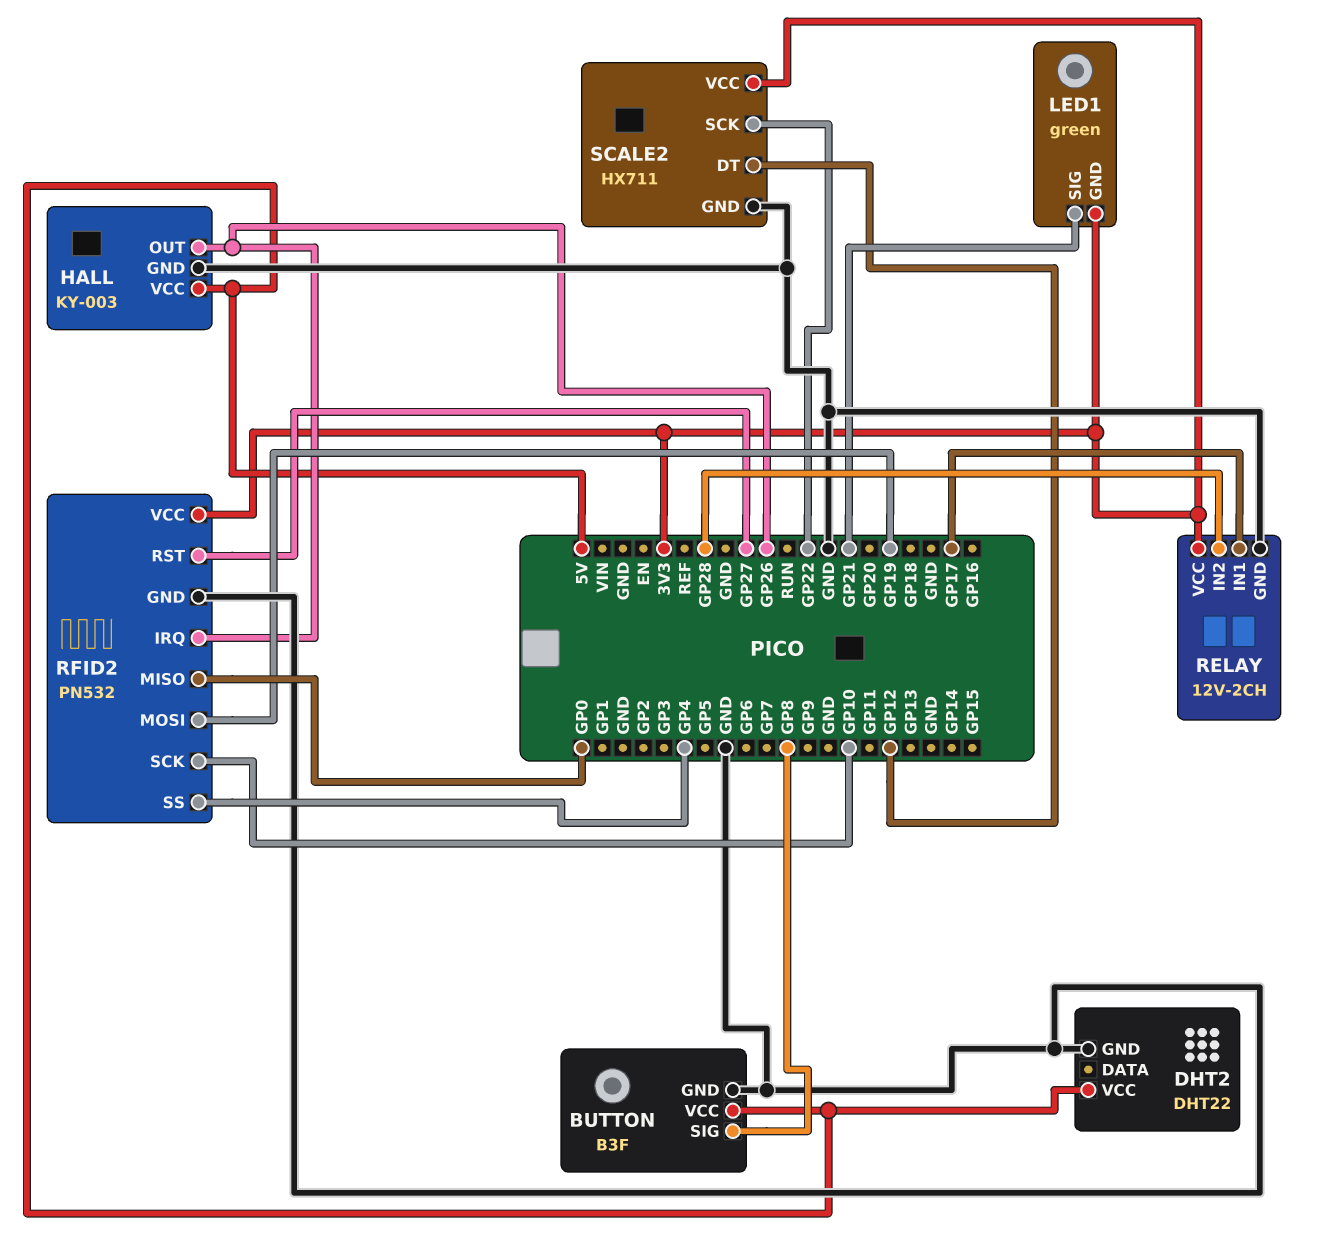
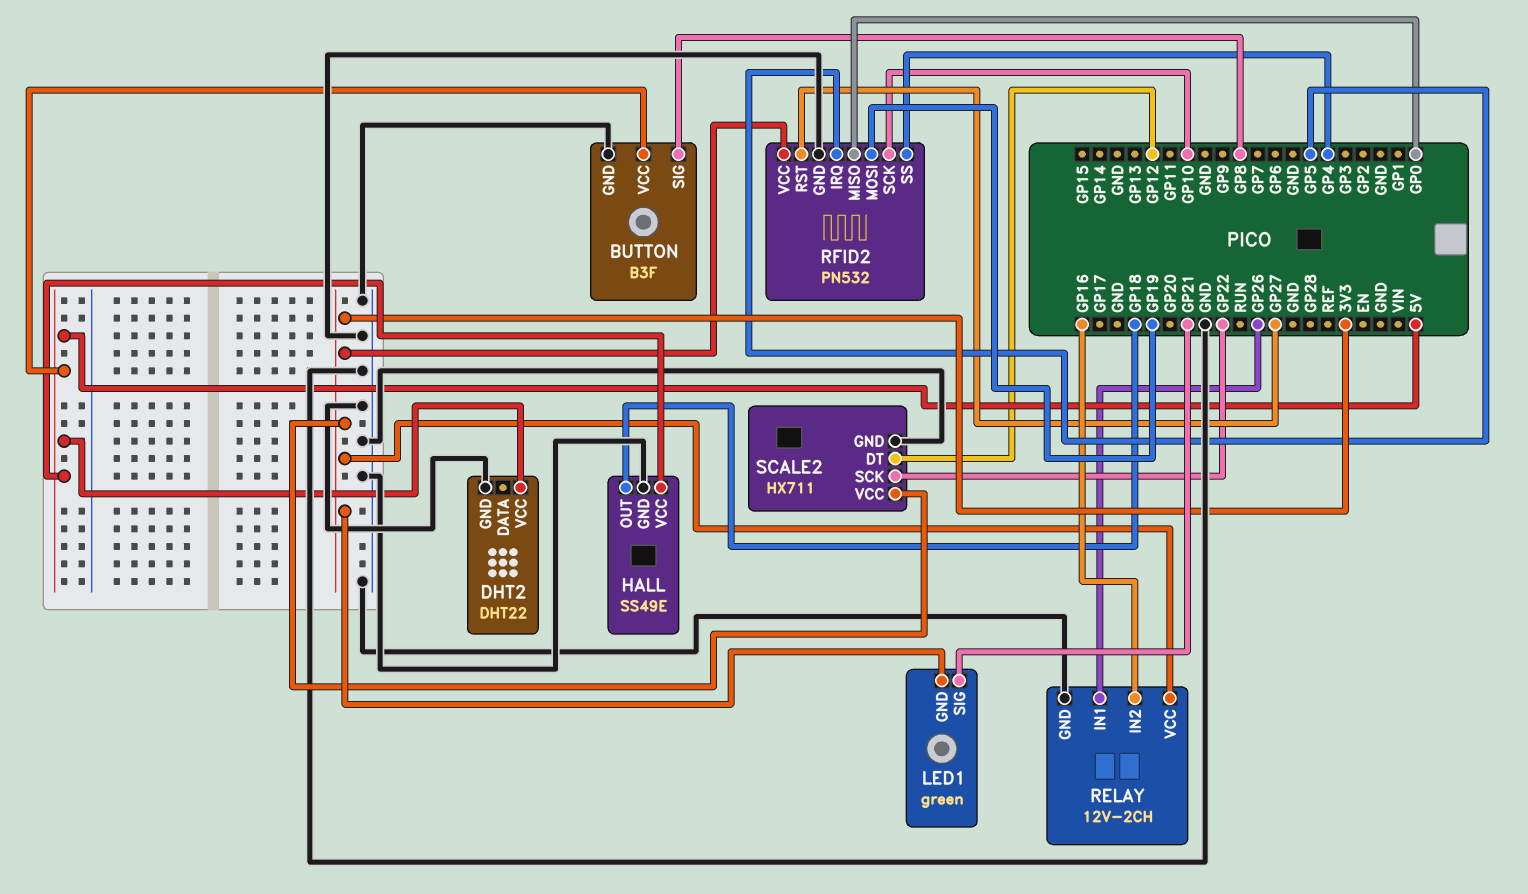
HALL: KY-003 -> SS49E
HALL pin OUT: GP26 -> GP18
RELAY pin IN1: GP17 -> GP26
RELAY pin IN2: GP28 -> GP16
RFID2 pin IRQ: GP26 -> GP5

